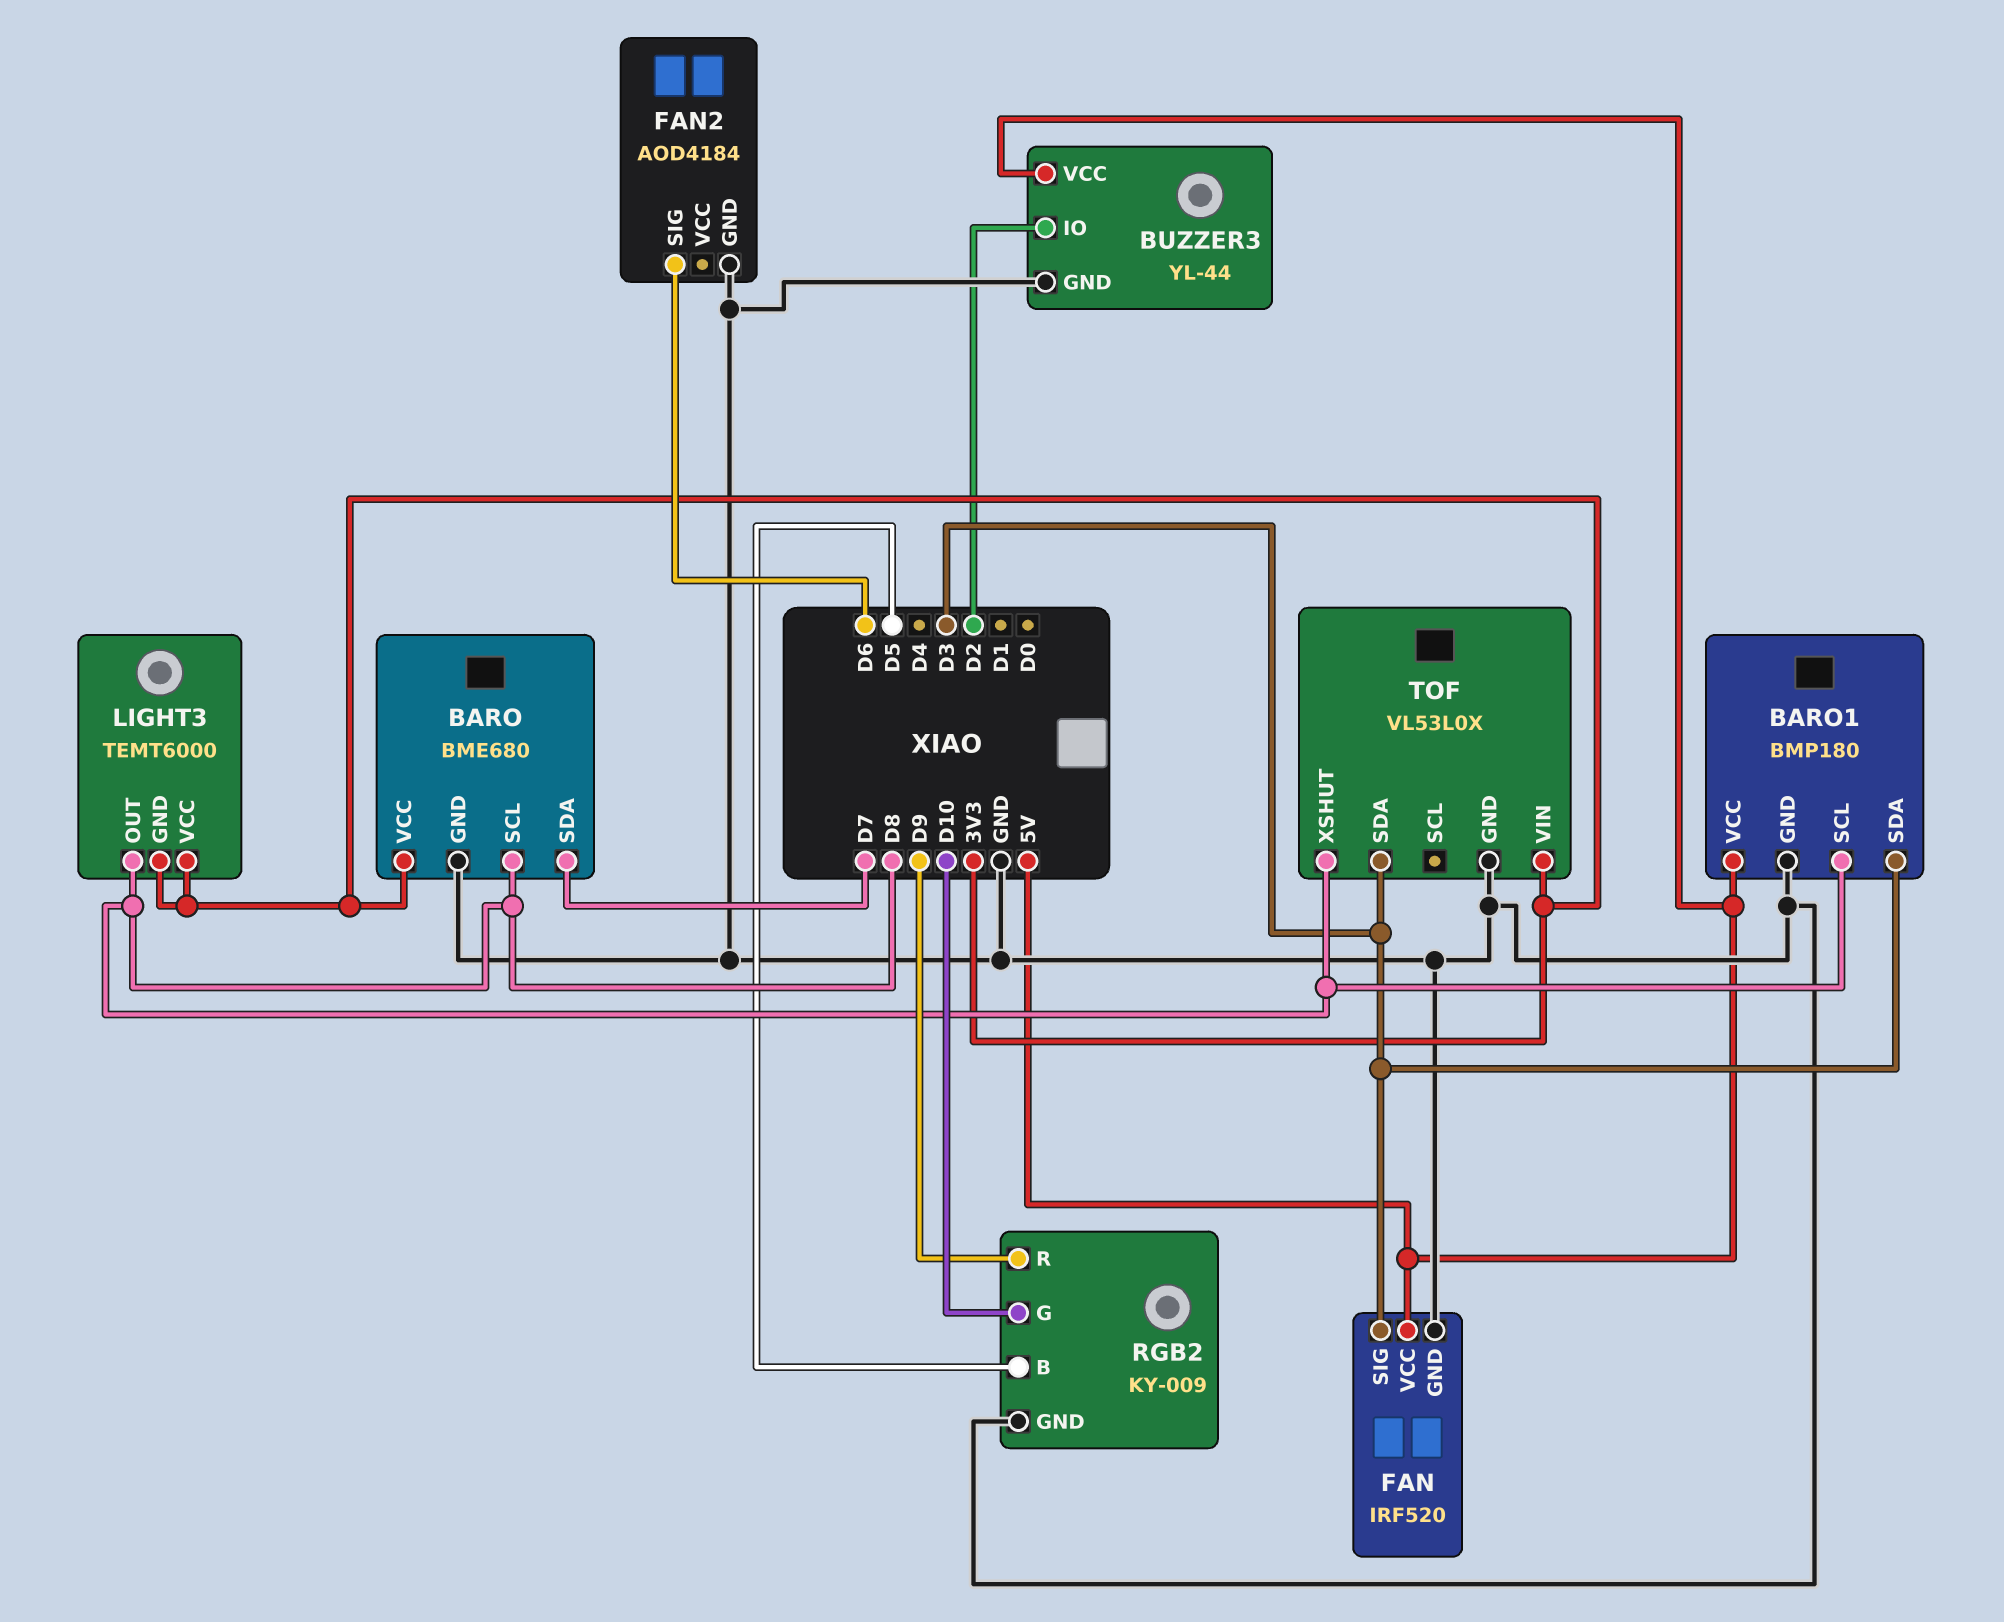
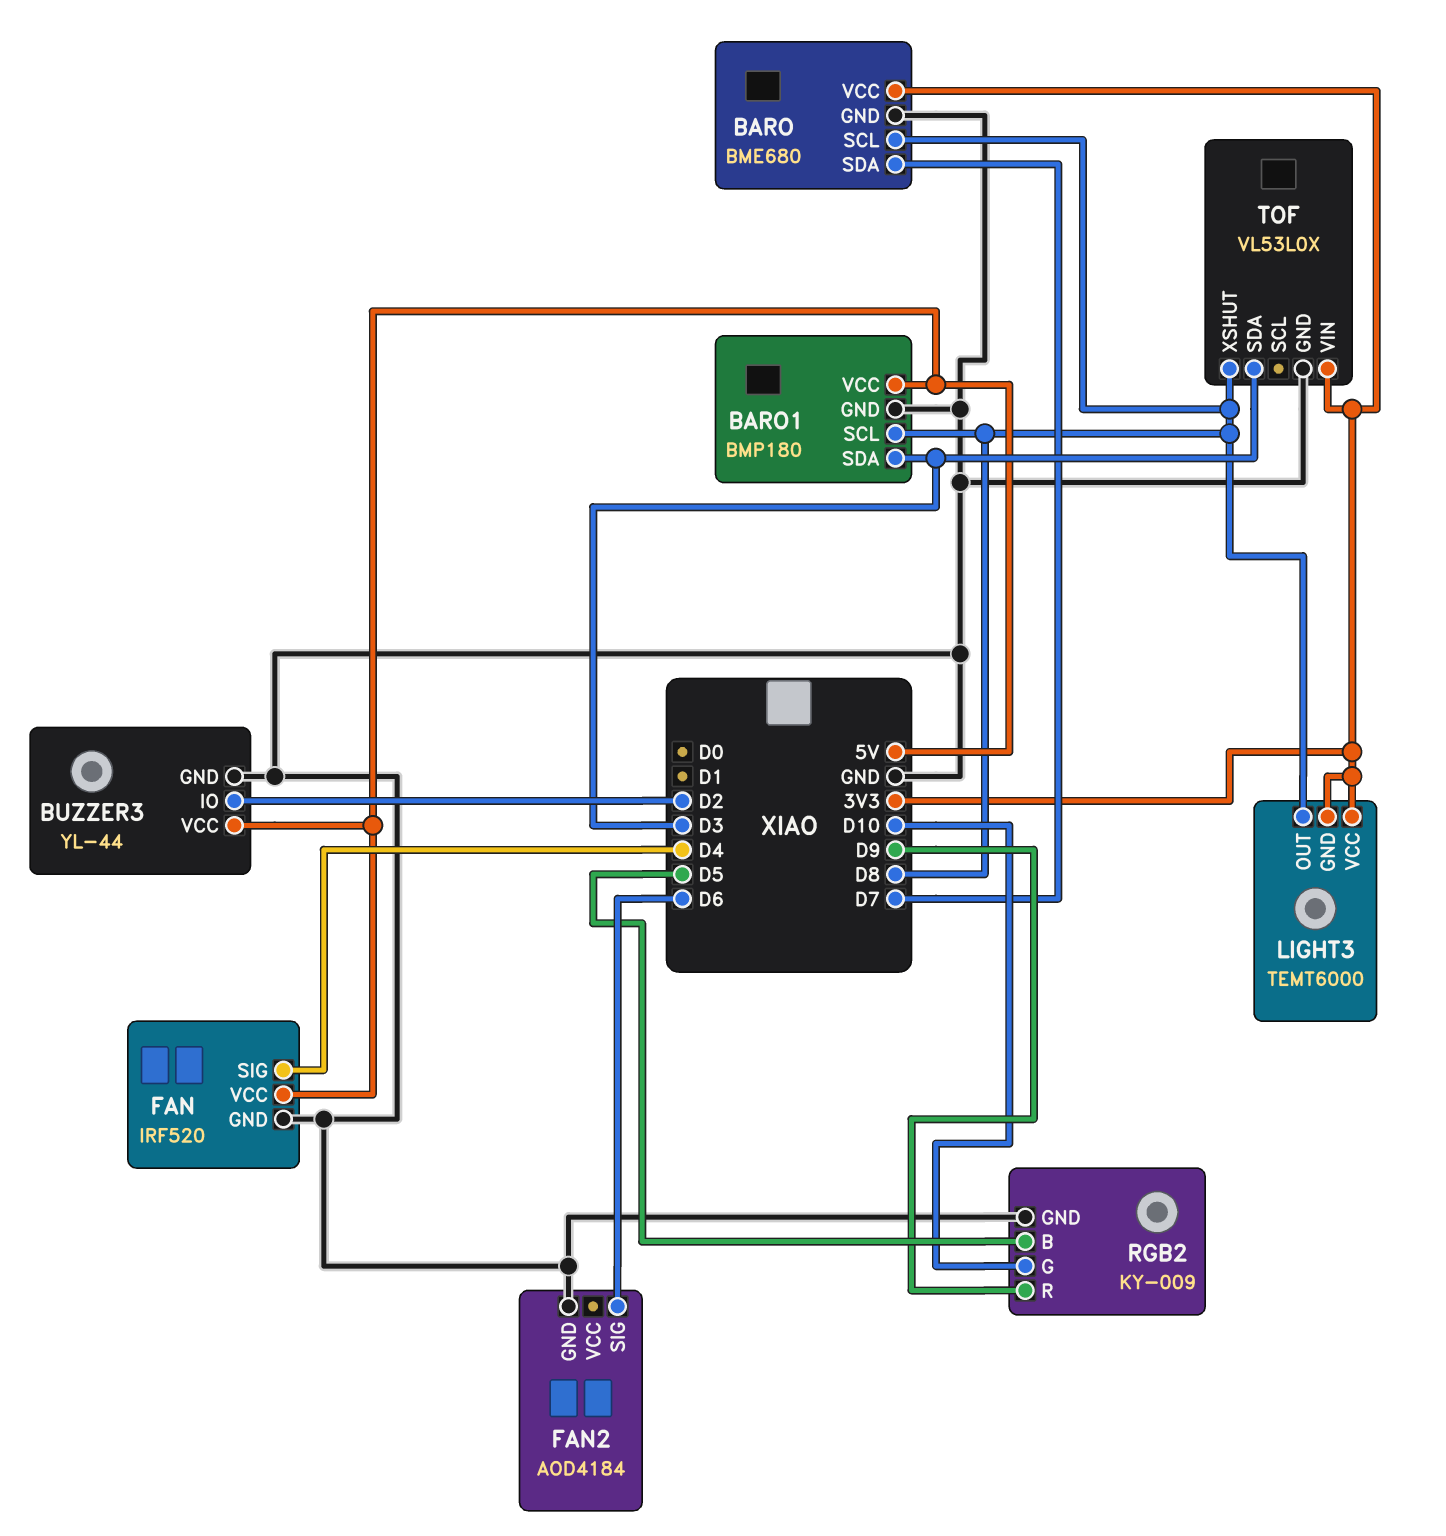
FAN pin SIG: D3 -> D4

